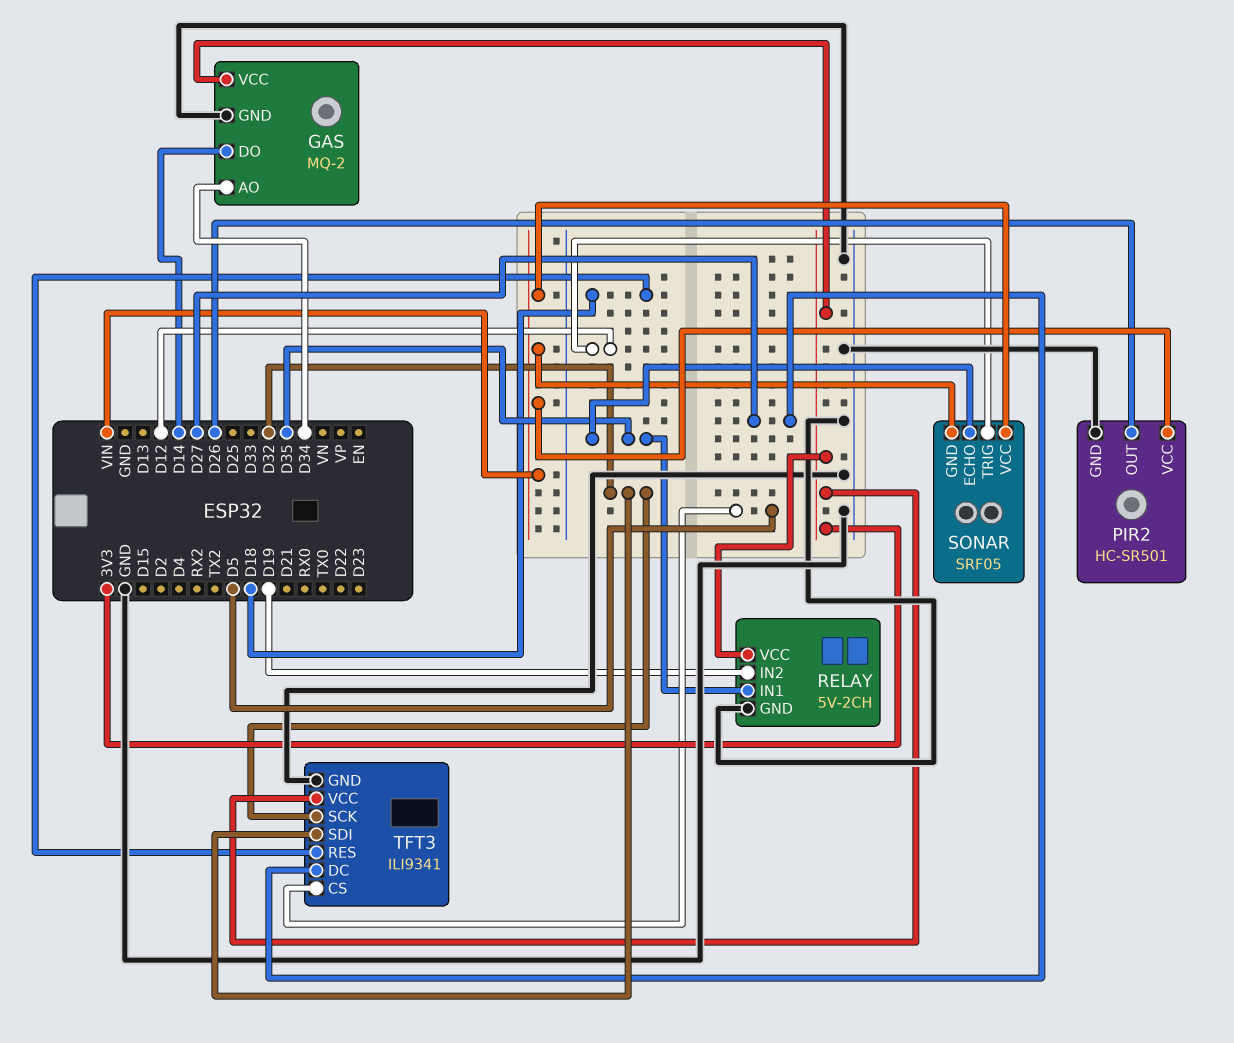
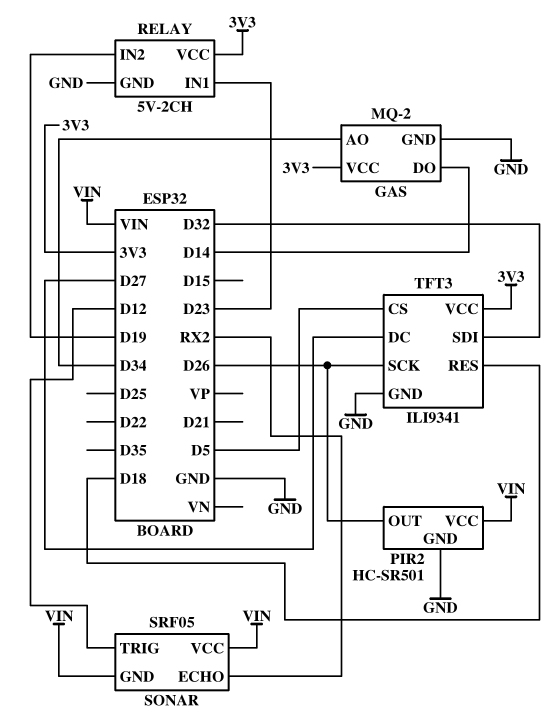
RELAY pin IN1: D35 -> D23
SONAR pin ECHO: D35 -> RX2
TFT3 pin SCK: D32 -> D26

